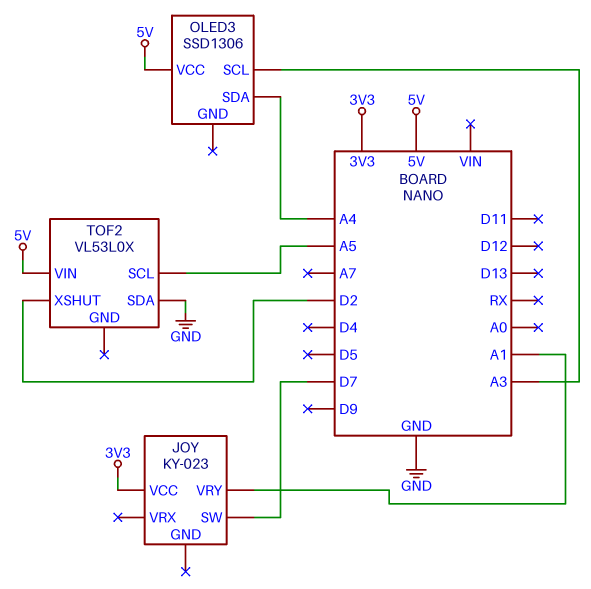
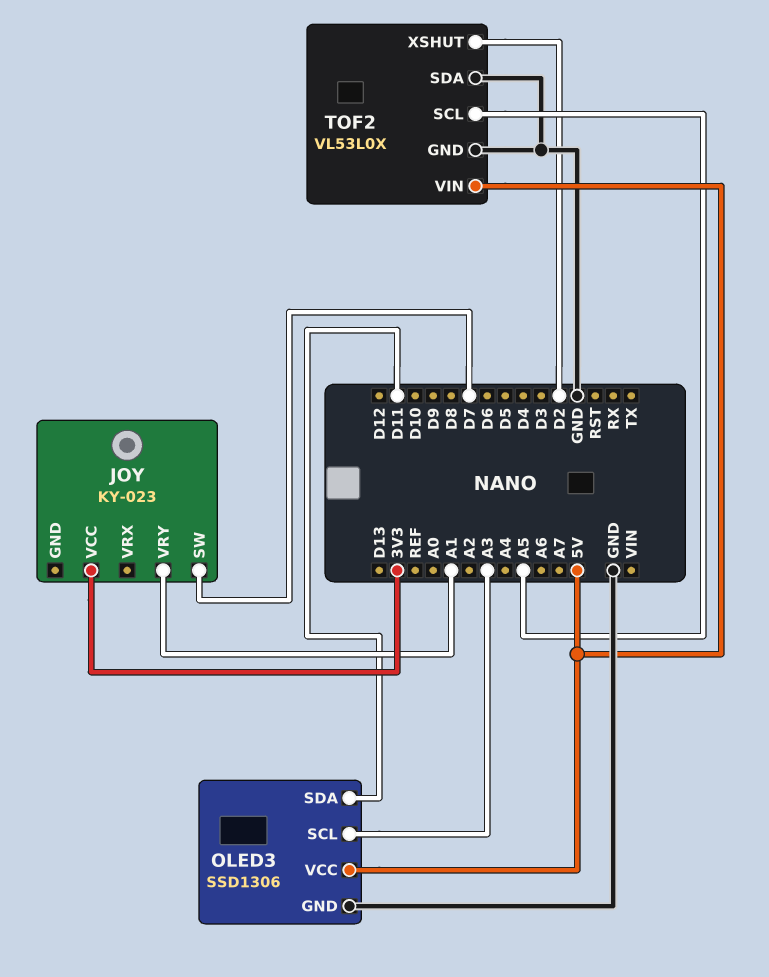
OLED3 pin GND: none -> GND
OLED3 pin SDA: A4 -> D11
TOF2 pin GND: none -> GND

